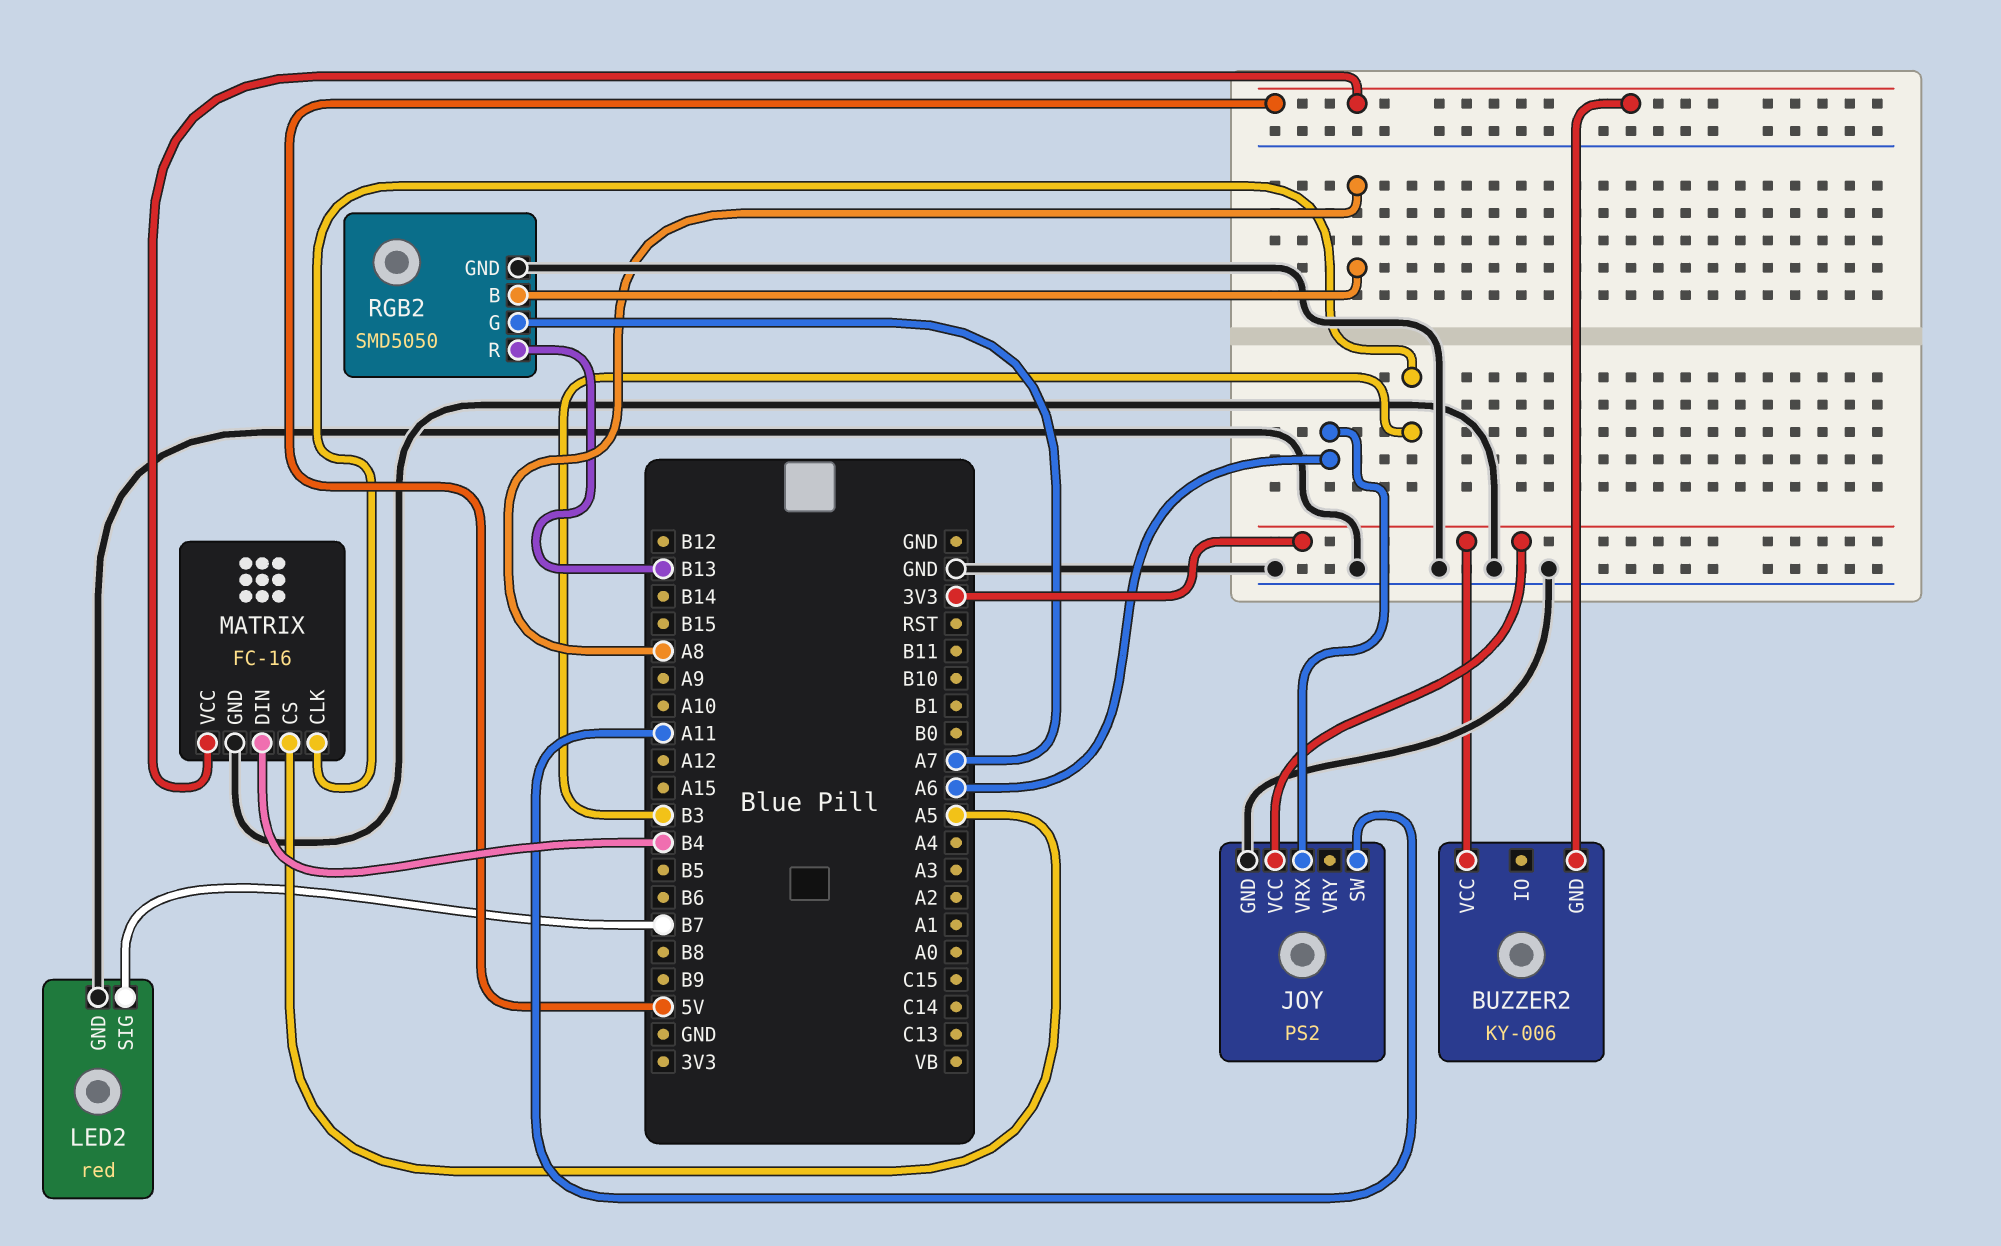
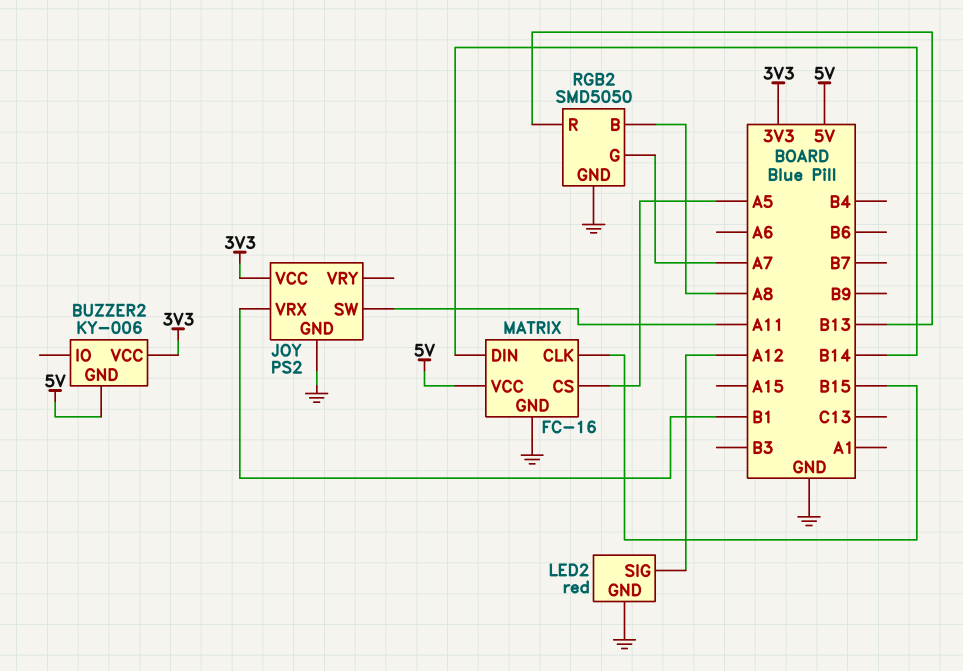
JOY pin VRX: A6 -> B1
LED2 pin SIG: B7 -> A12
MATRIX pin CLK: B3 -> B15
MATRIX pin DIN: B4 -> B14

